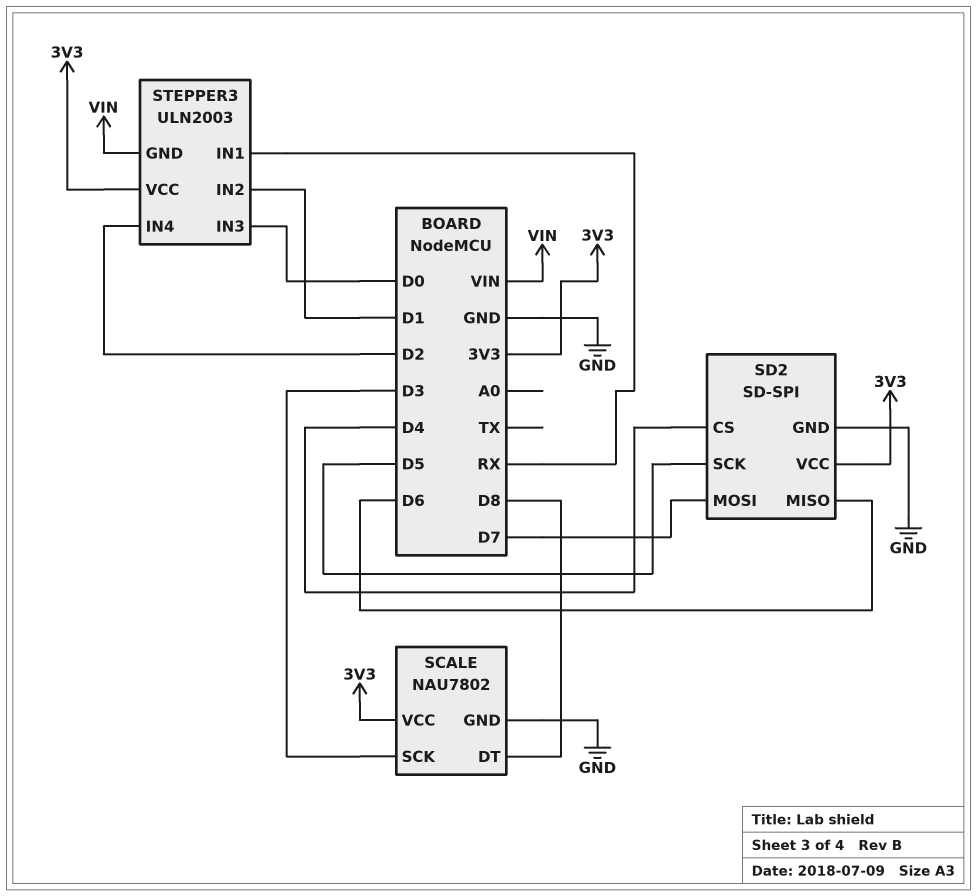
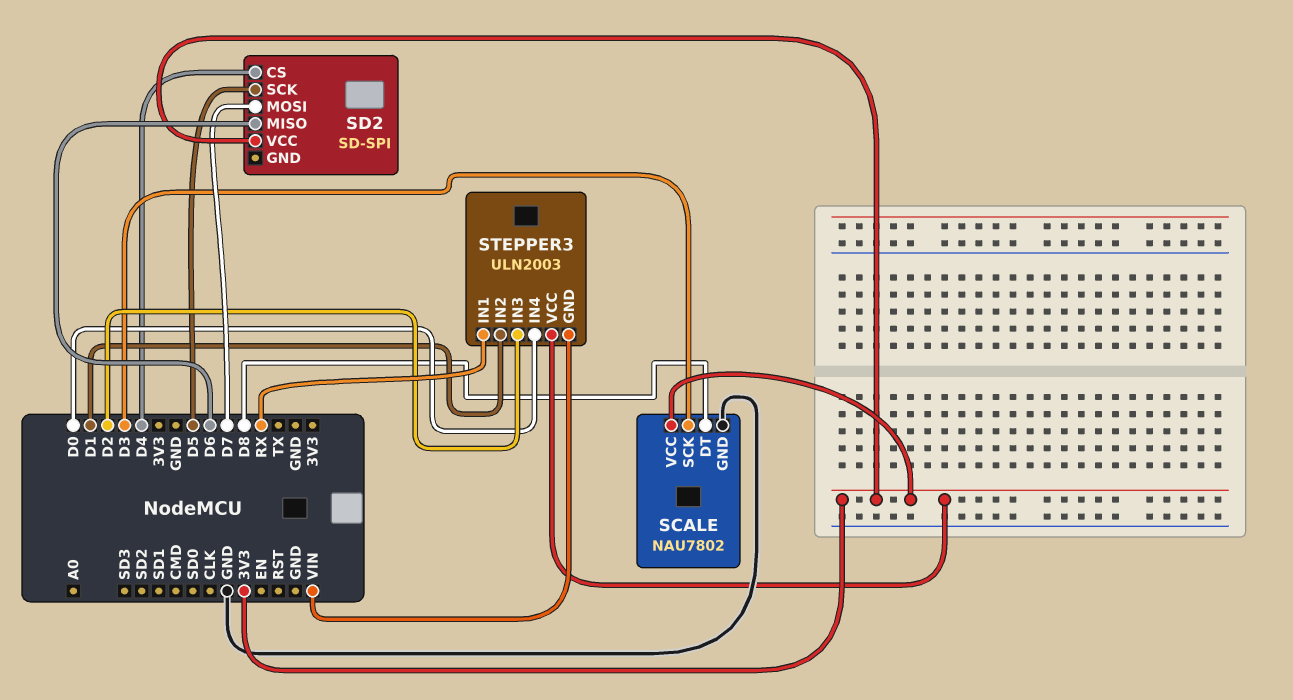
SD2 pin GND: GND -> none
STEPPER3 pin IN3: D0 -> D2
STEPPER3 pin IN4: D2 -> D0

